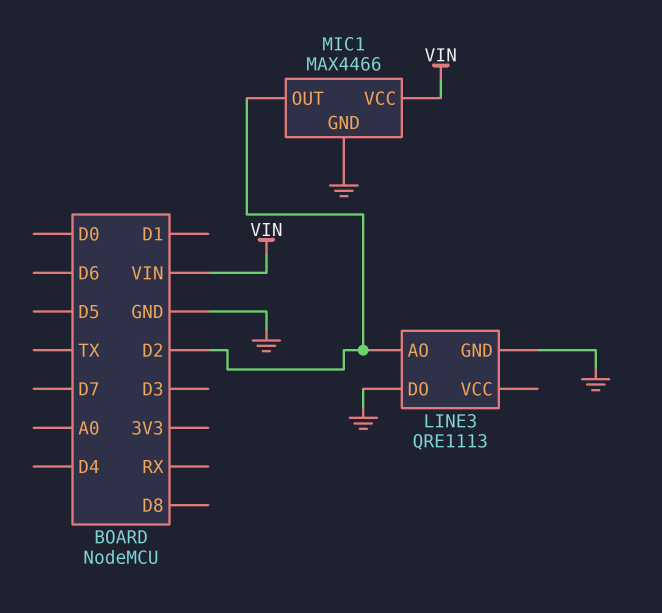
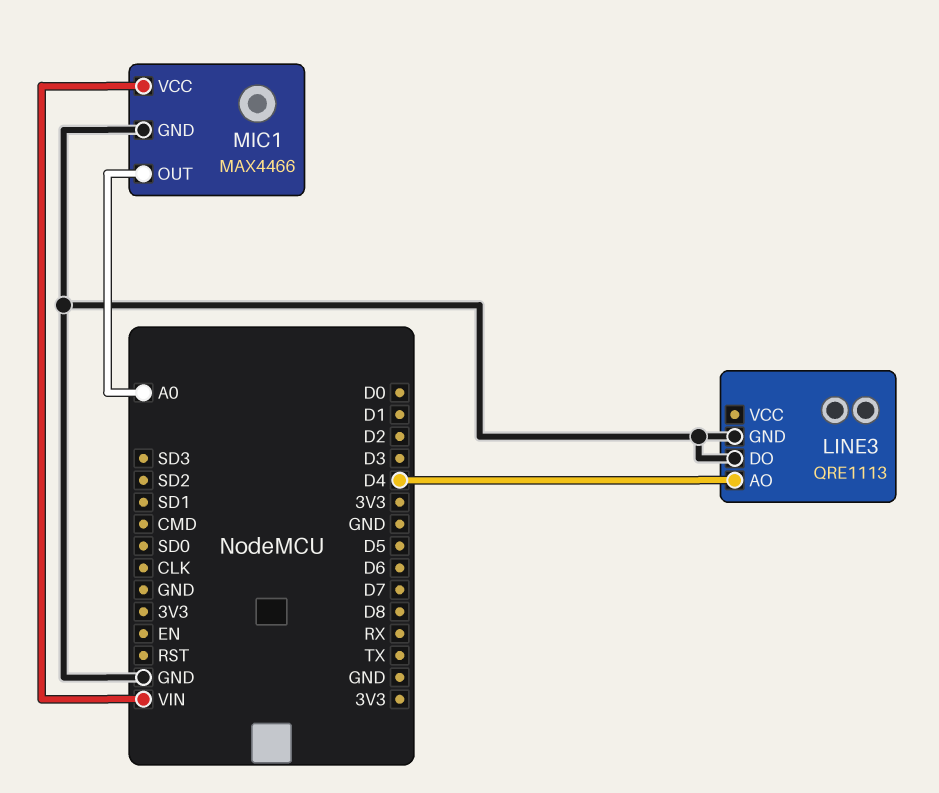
LINE3 pin AO: D2 -> D4
MIC1 pin OUT: D2 -> A0

